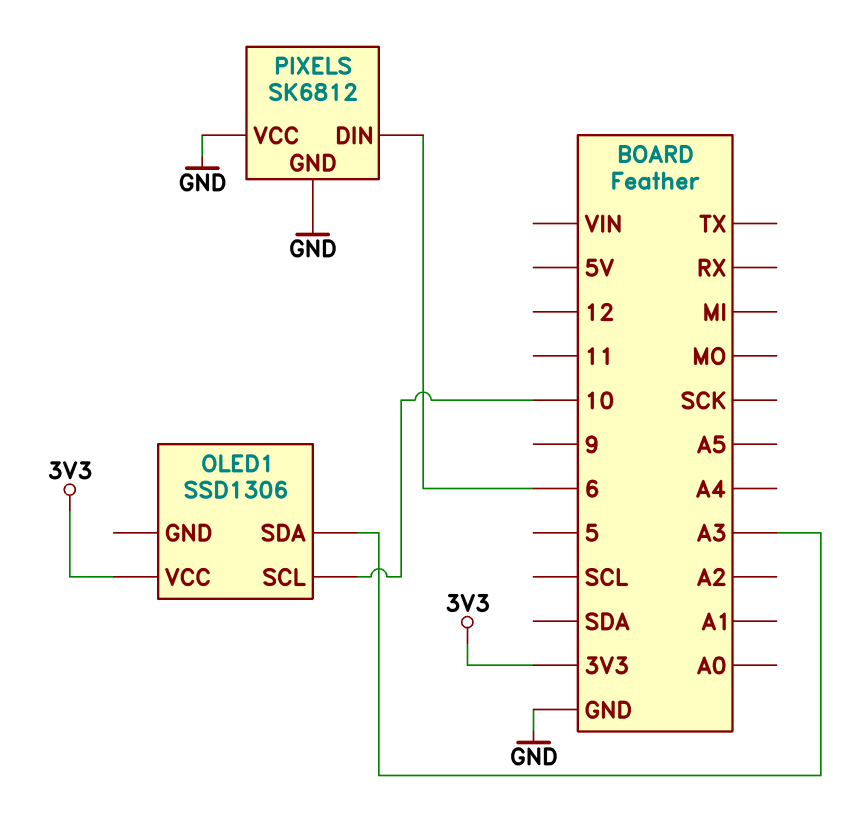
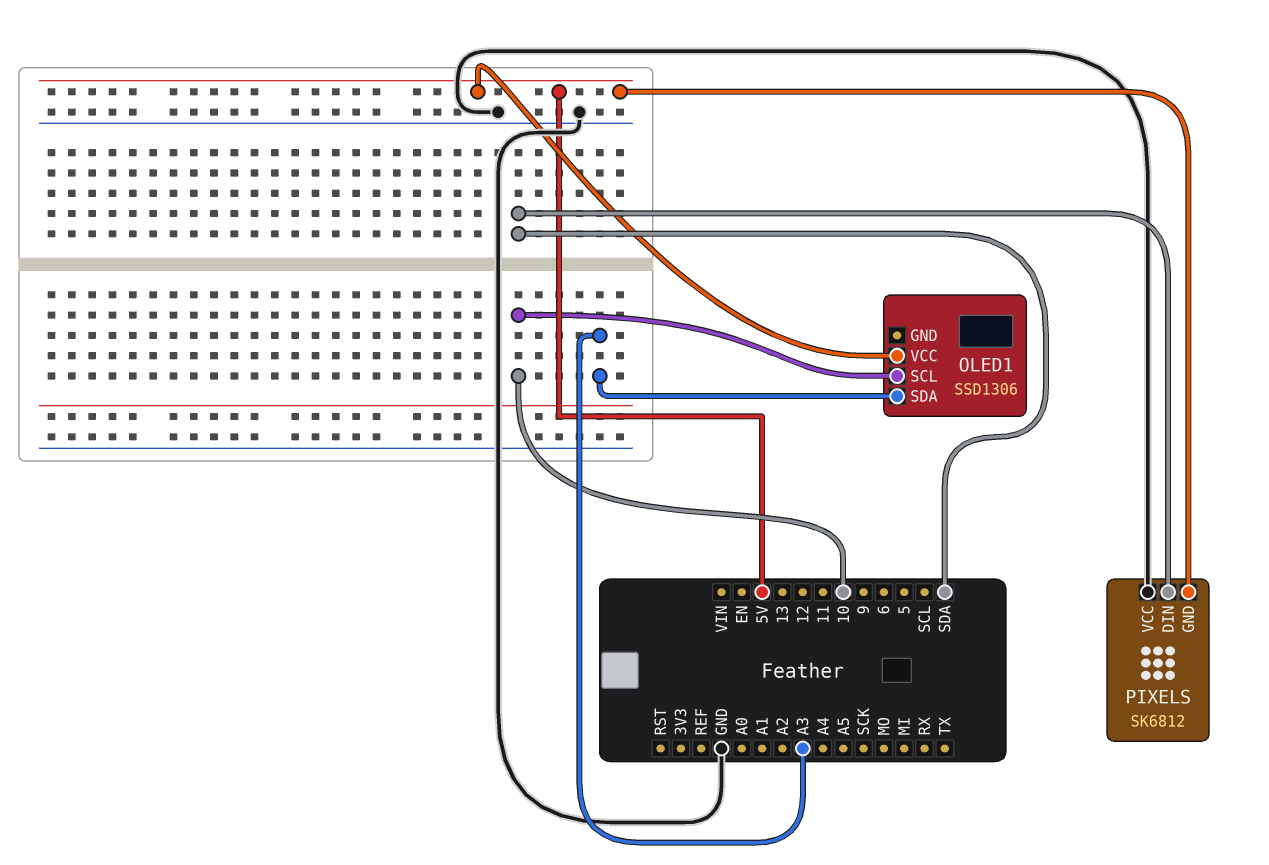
OLED1 pin VCC: 3V3 -> 5V
PIXELS pin DIN: 6 -> SDA
PIXELS pin GND: GND -> 5V

